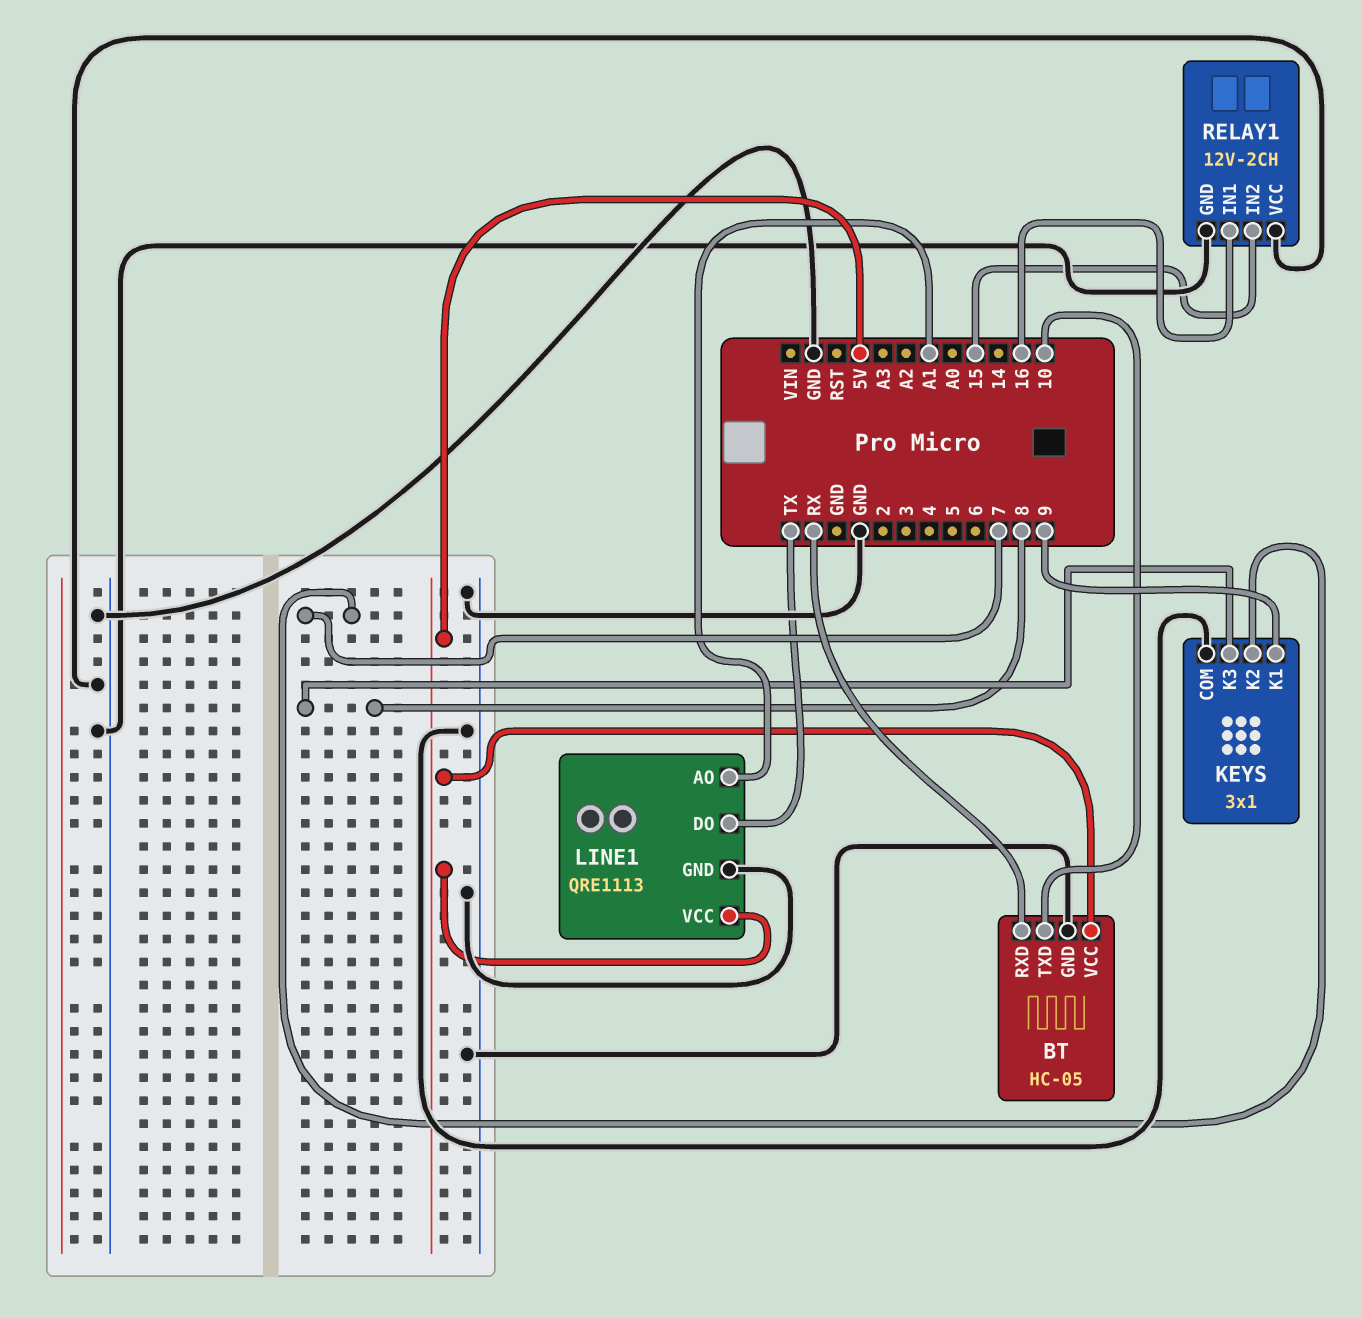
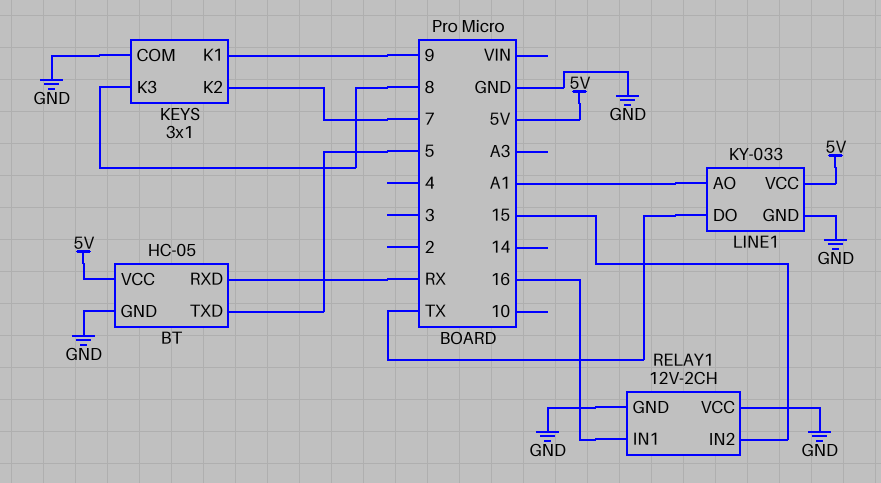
BT pin TXD: 10 -> 5
LINE1: QRE1113 -> KY-033

